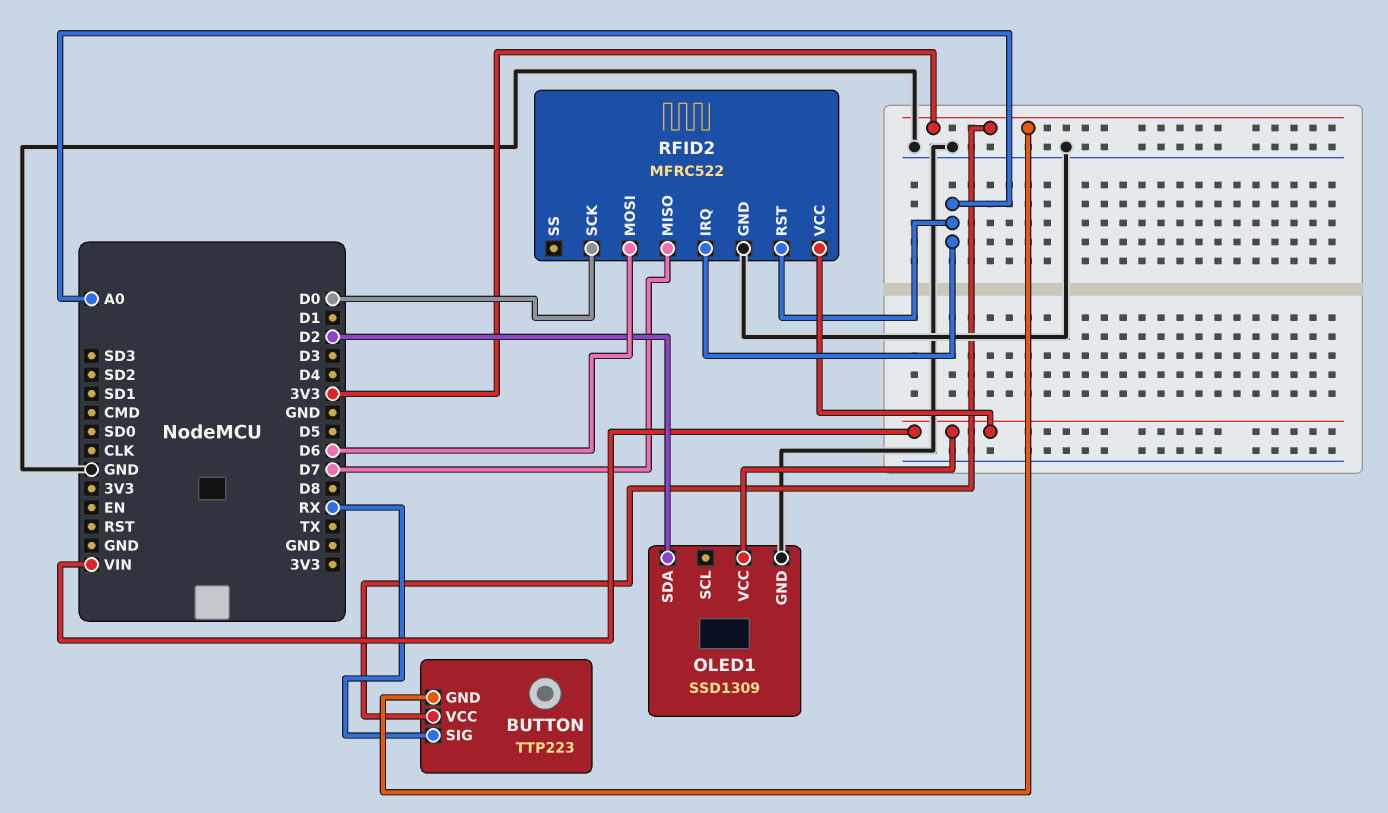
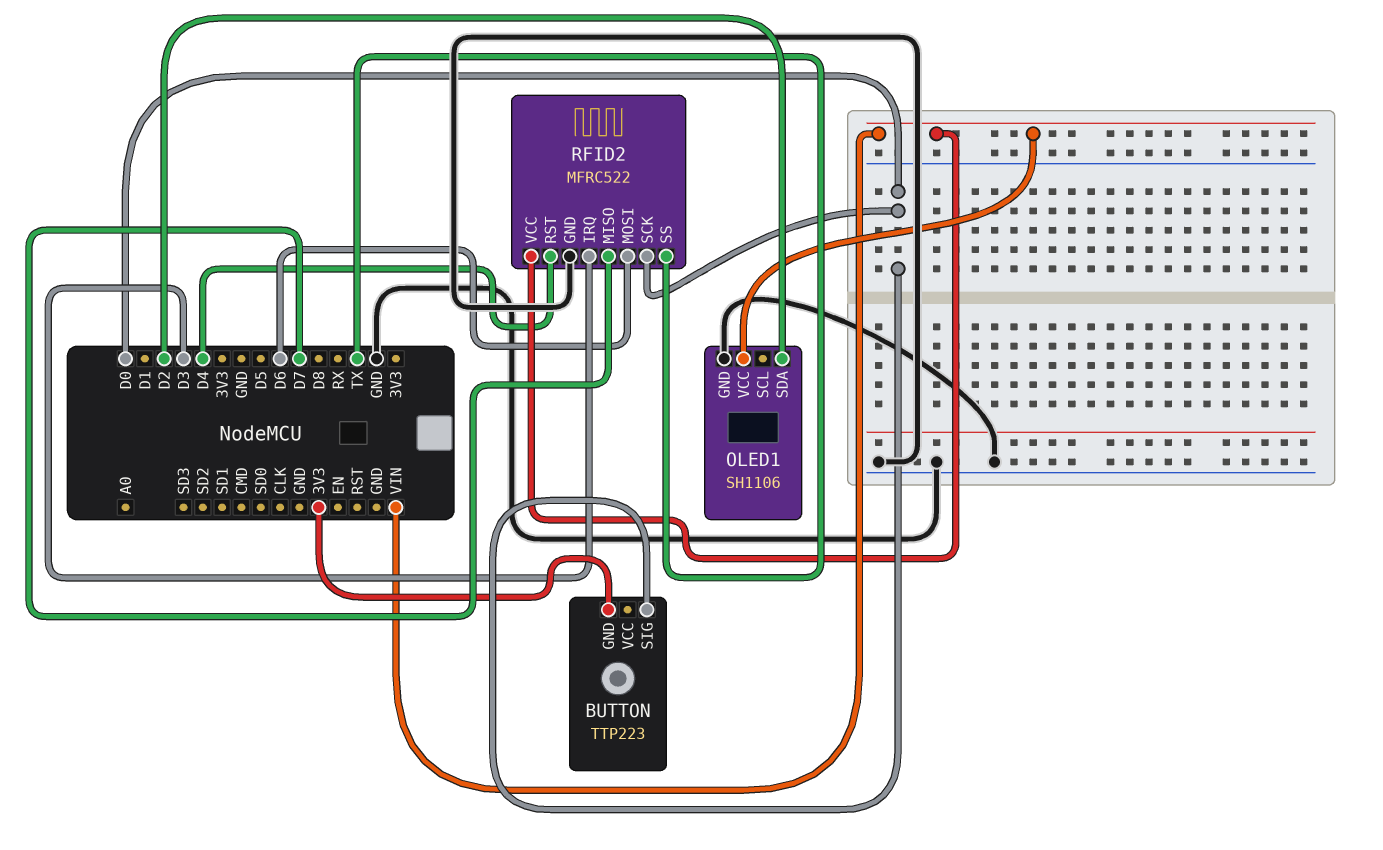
BUTTON pin SIG: RX -> D0
BUTTON pin VCC: 3V3 -> none
OLED1: SSD1309 -> SH1106
RFID2 pin IRQ: A0 -> D3
RFID2 pin RST: A0 -> D4
RFID2 pin SS: none -> TX

